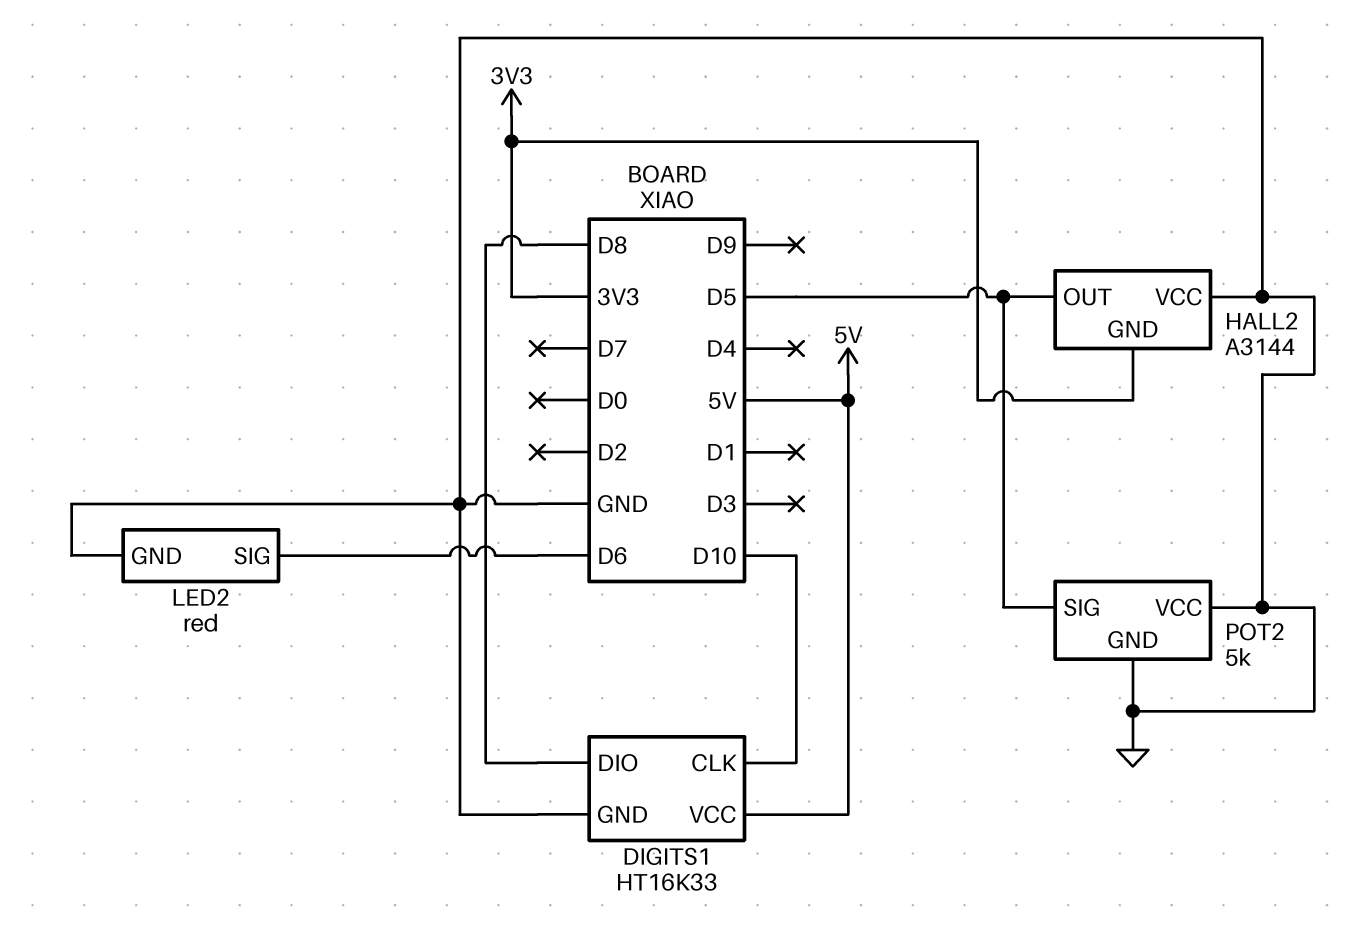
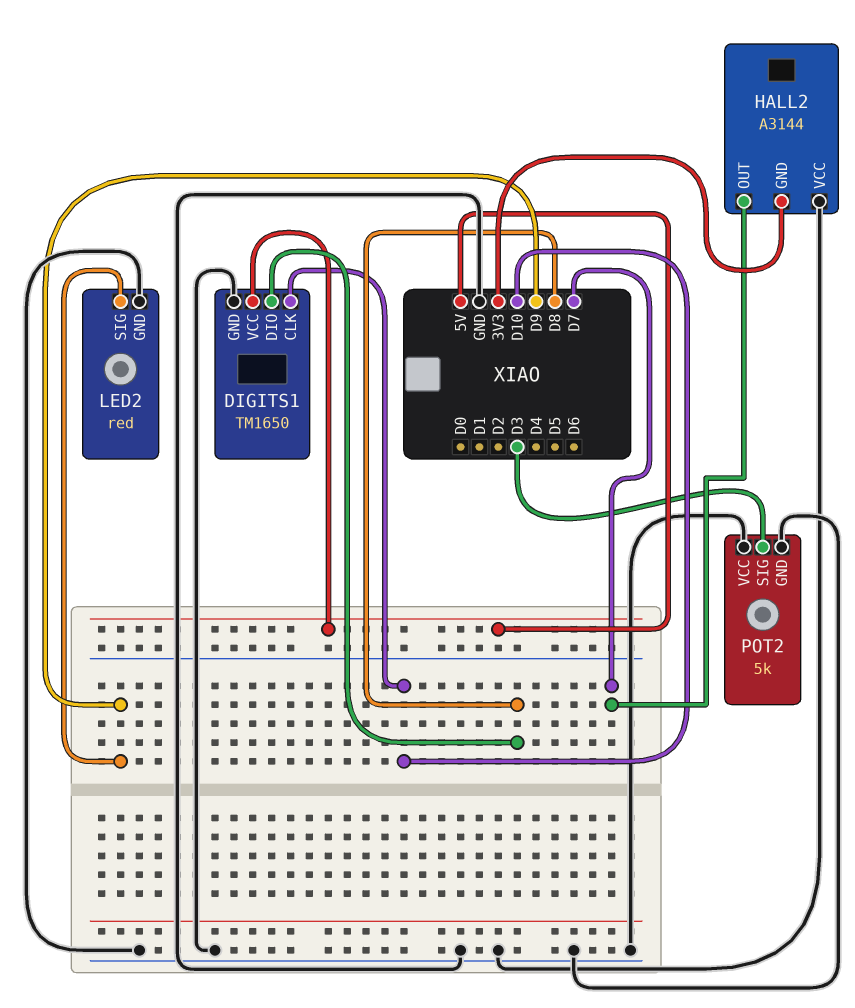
DIGITS1: HT16K33 -> TM1650
HALL2 pin OUT: D5 -> D7
LED2 pin SIG: D6 -> D9
POT2 pin SIG: D5 -> D3

